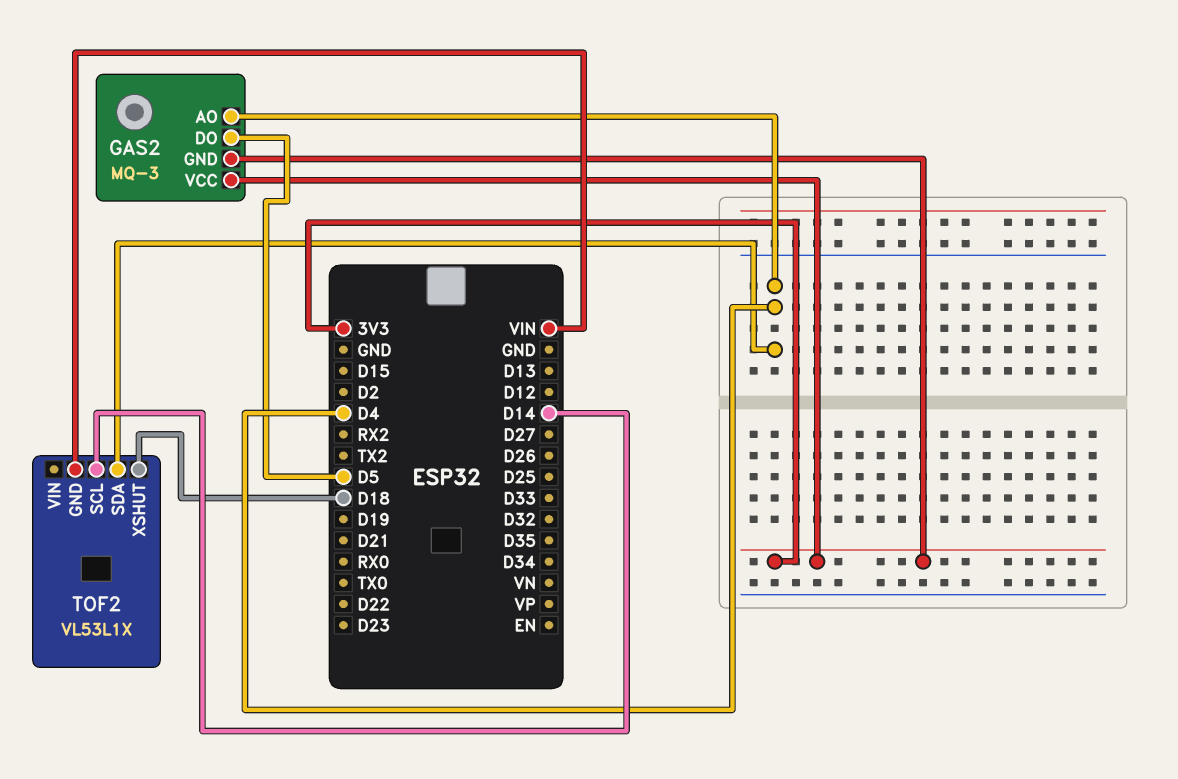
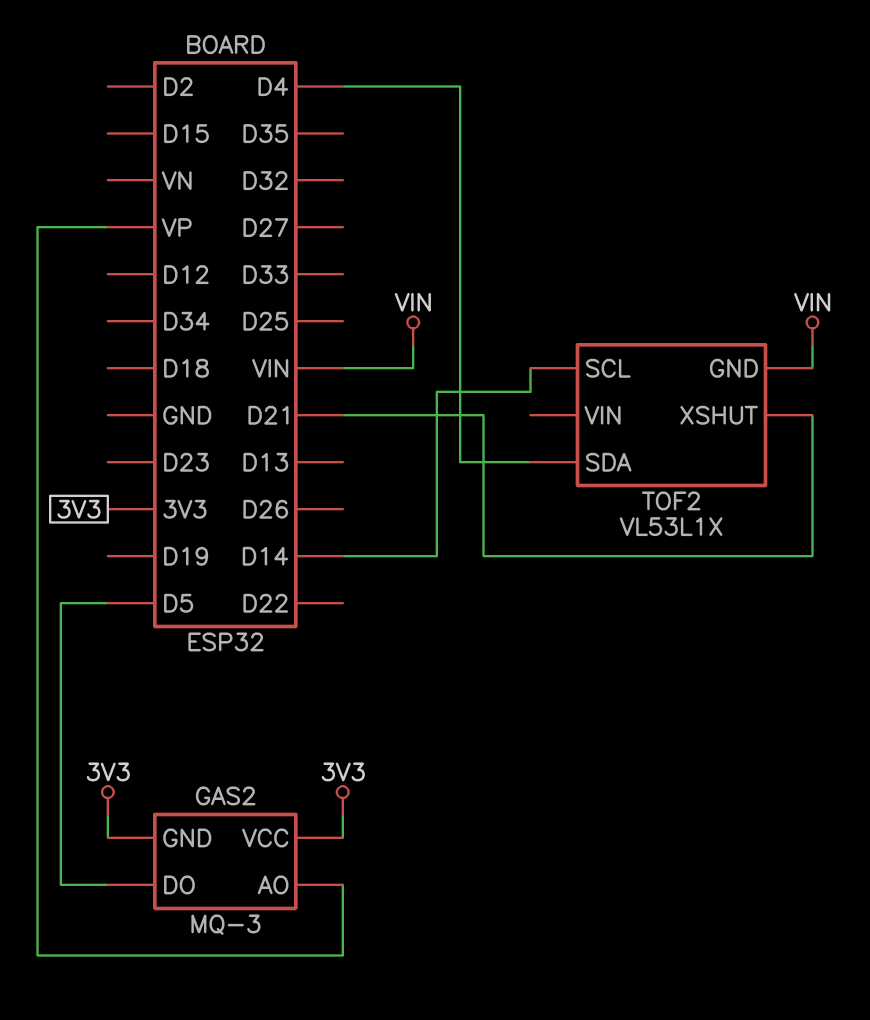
GAS2 pin AO: D4 -> VP
TOF2 pin XSHUT: D18 -> D21

